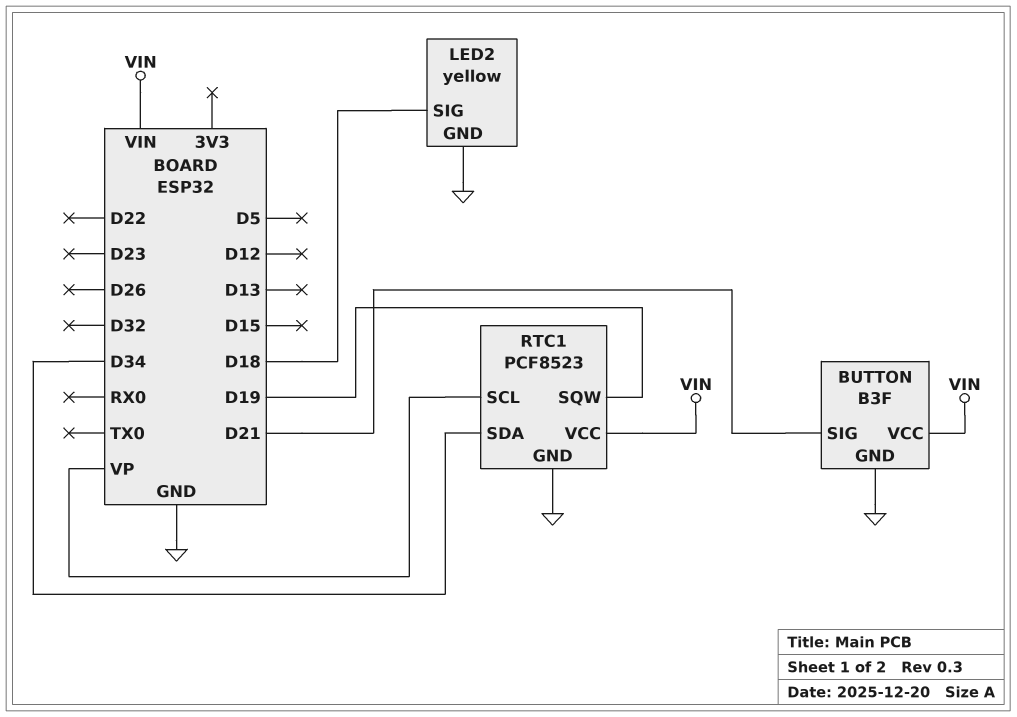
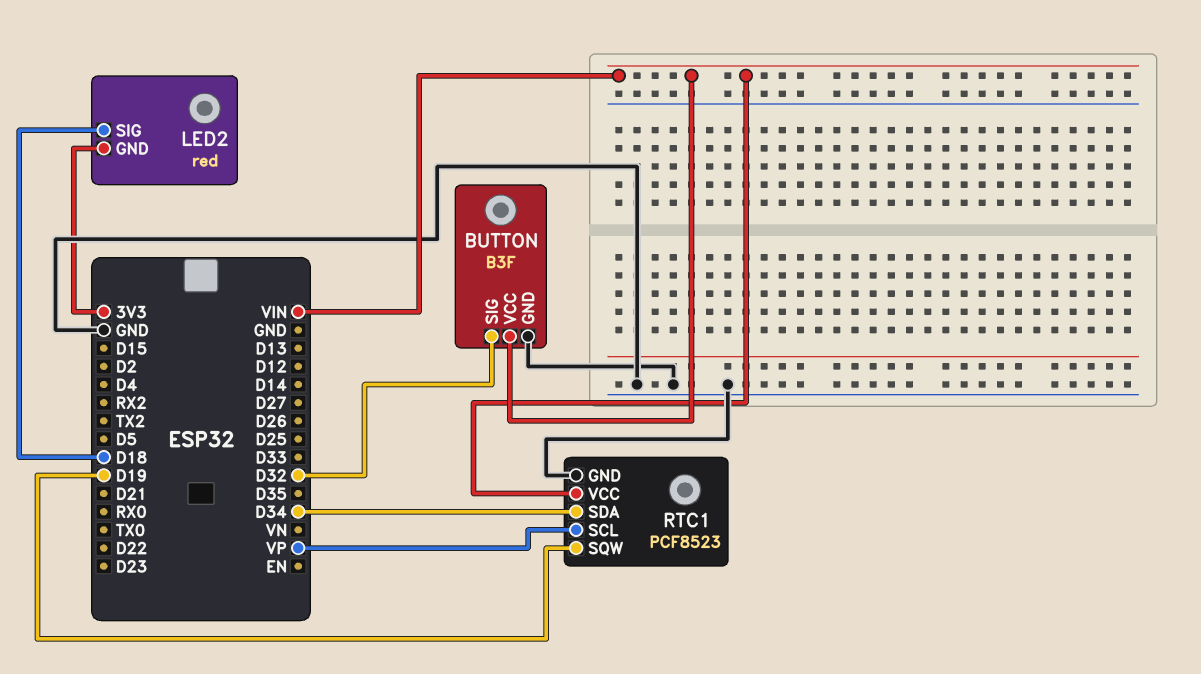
BUTTON pin SIG: D21 -> D32
LED2: yellow -> red
LED2 pin GND: GND -> 3V3

